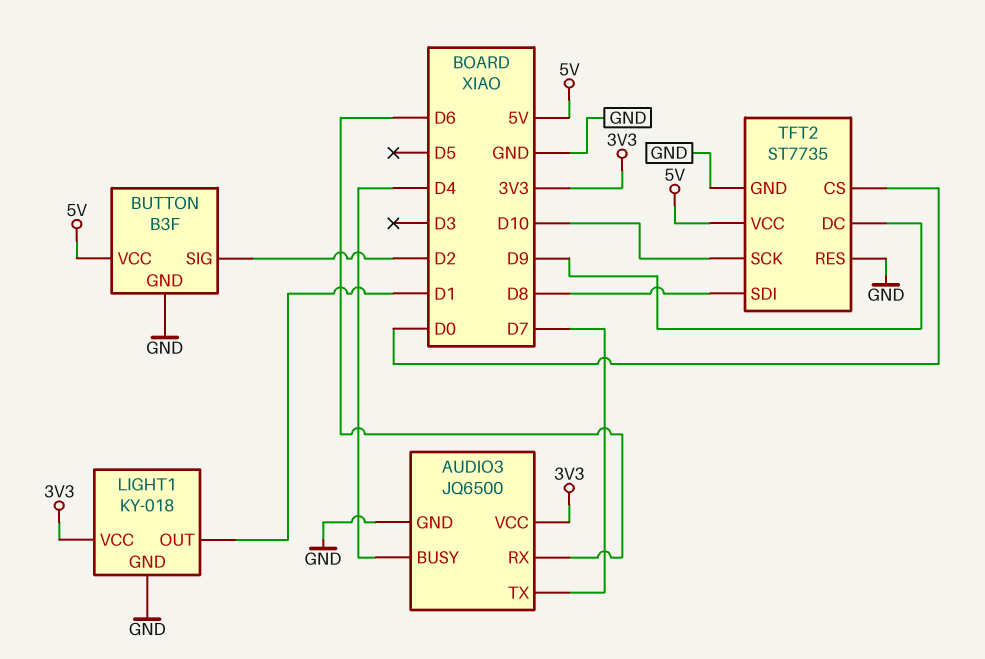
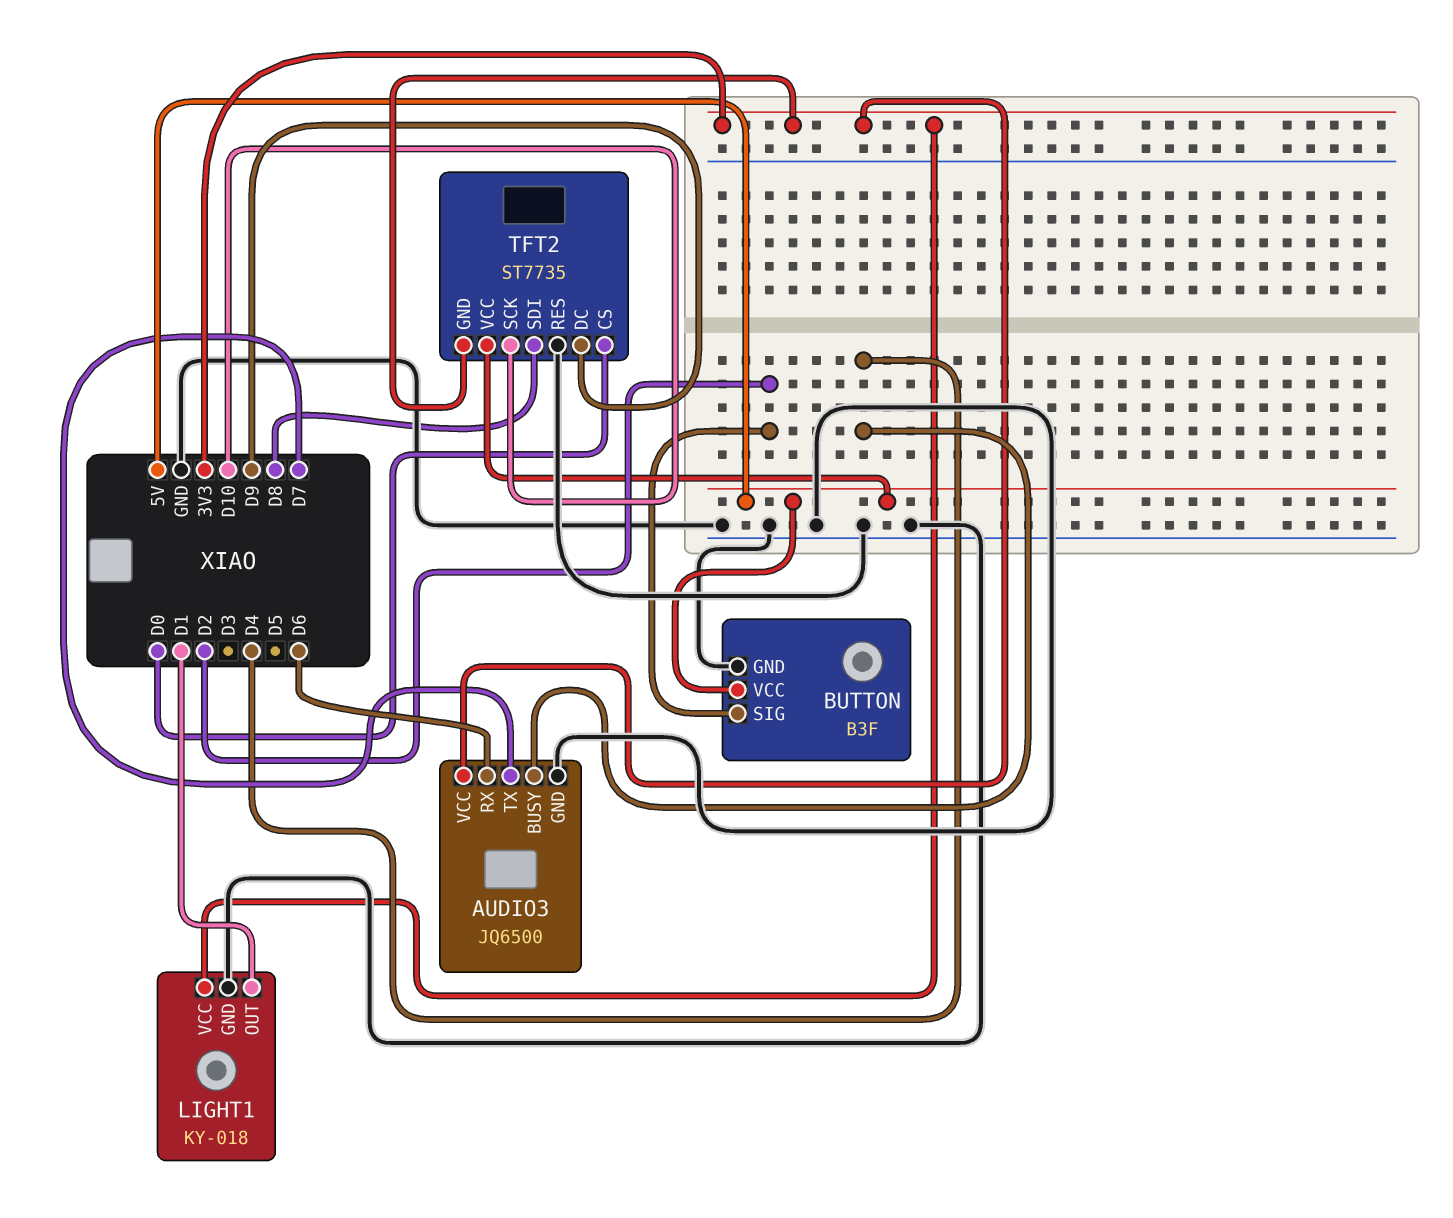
TFT2 pin GND: GND -> 3V3

